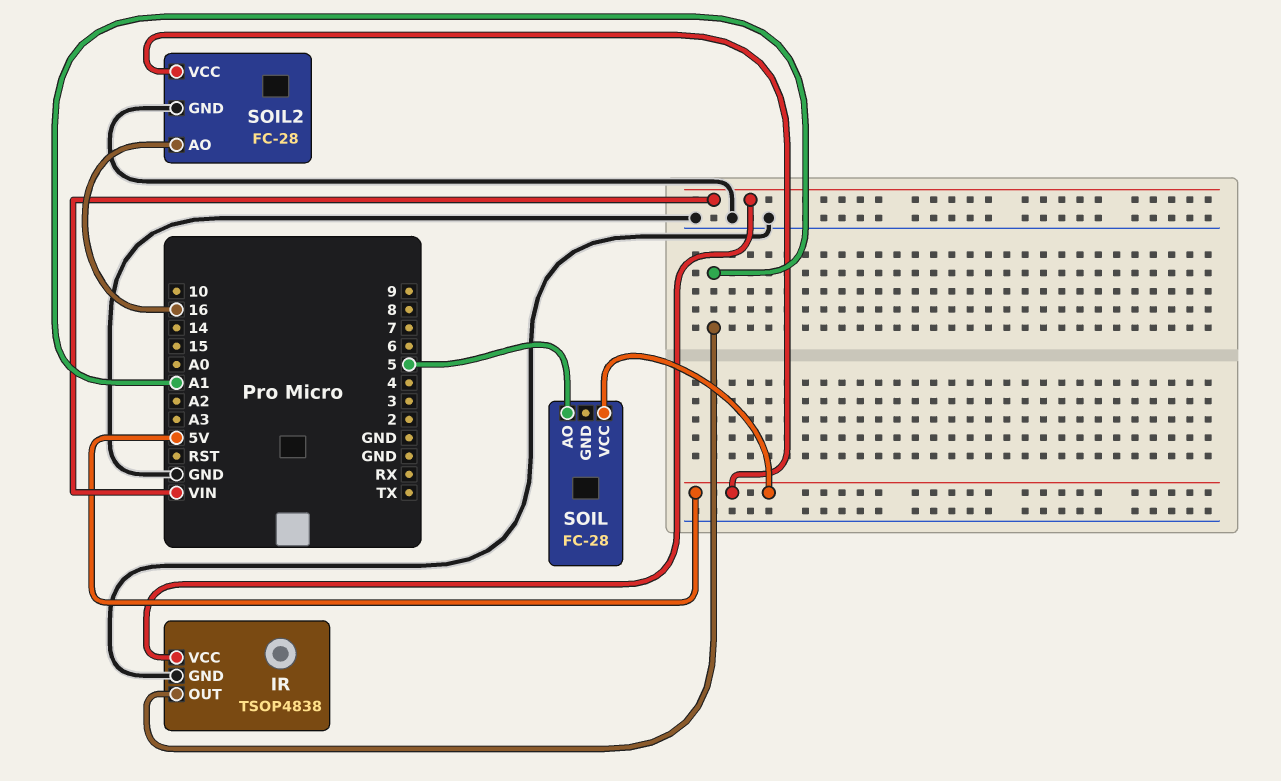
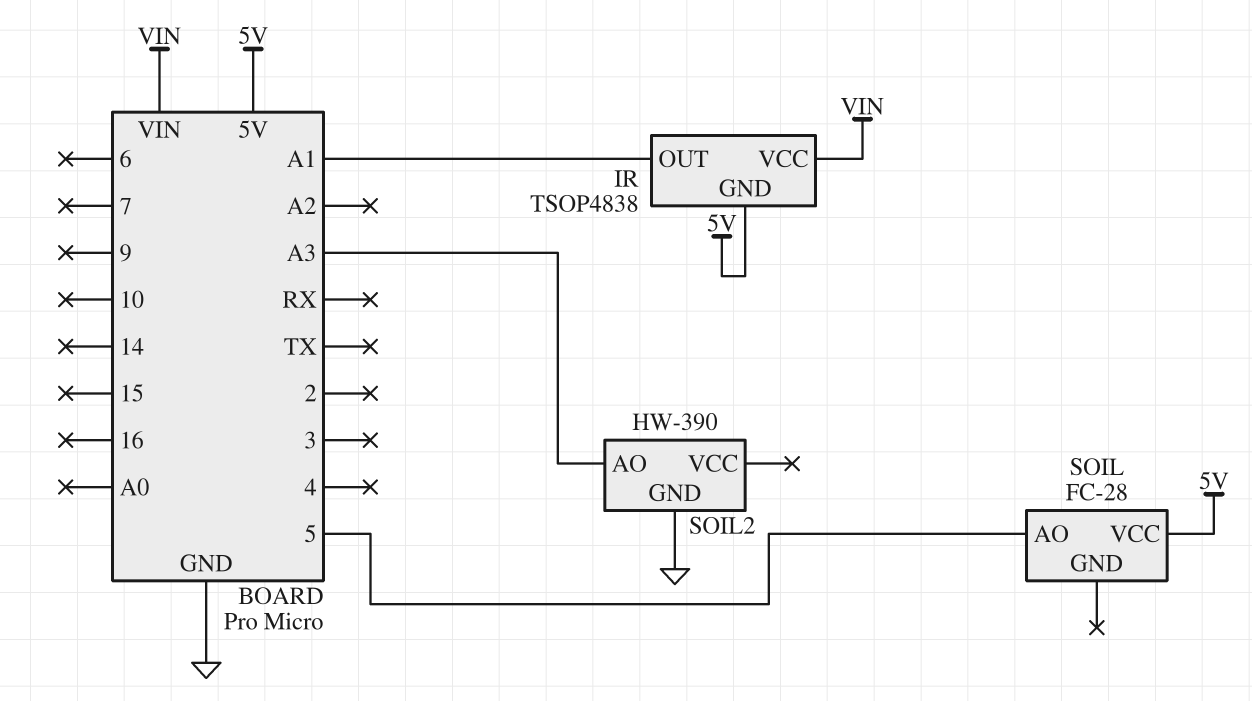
IR pin GND: GND -> 5V
SOIL2: FC-28 -> HW-390
SOIL2 pin AO: 16 -> A3
SOIL2 pin VCC: 5V -> none

